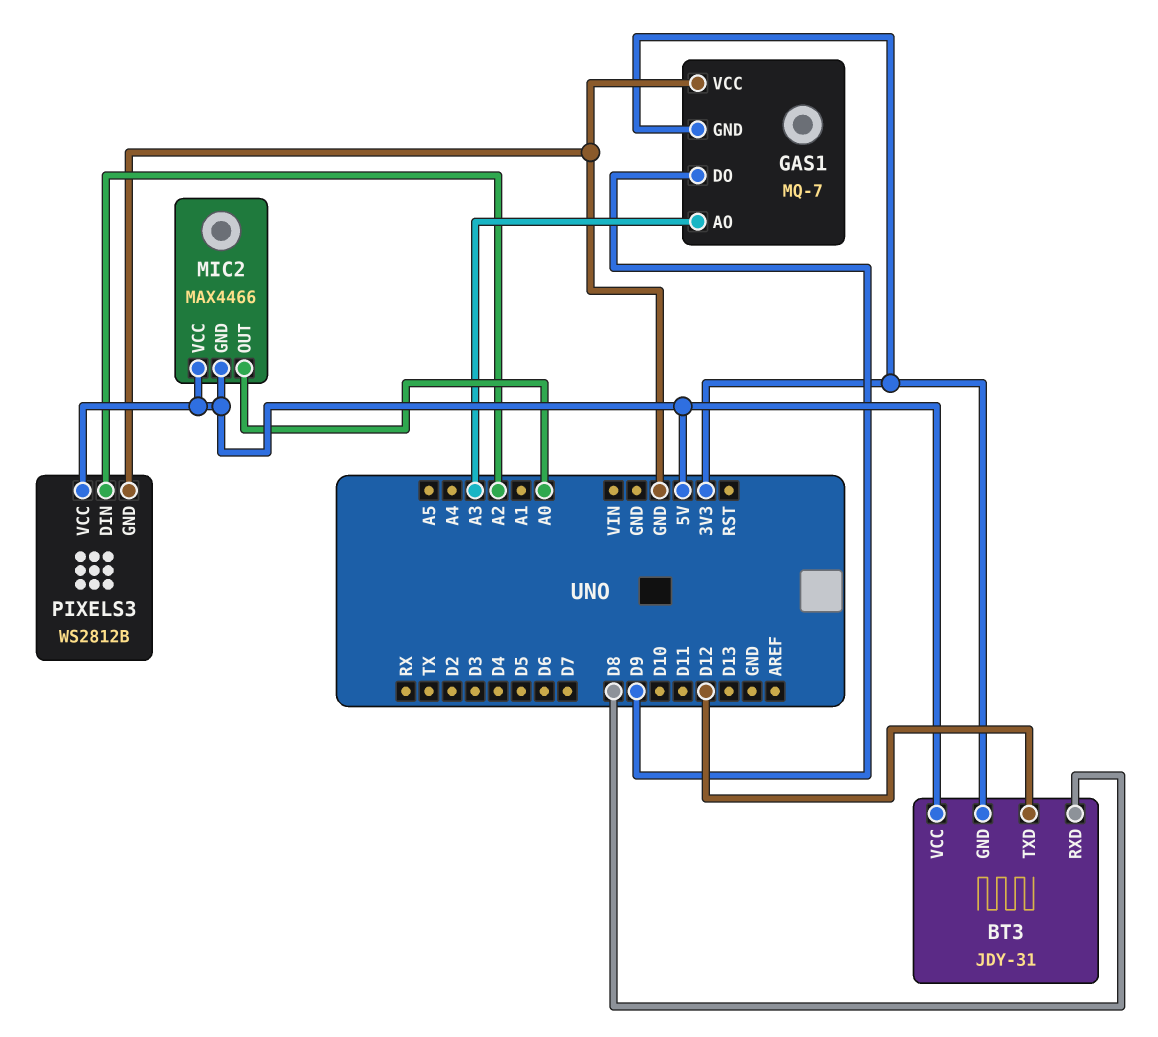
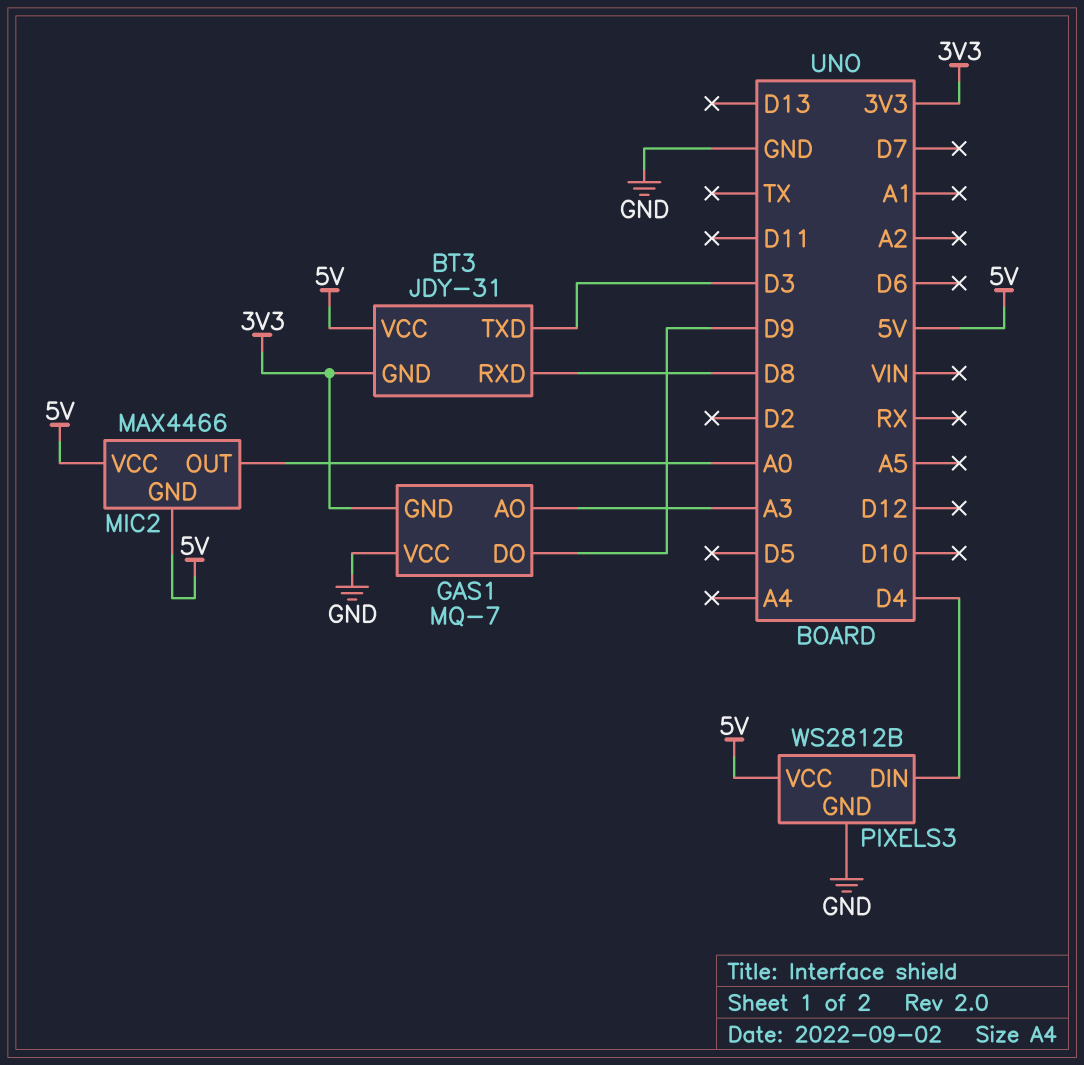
BT3 pin TXD: D12 -> D3
PIXELS3 pin DIN: A2 -> D4

